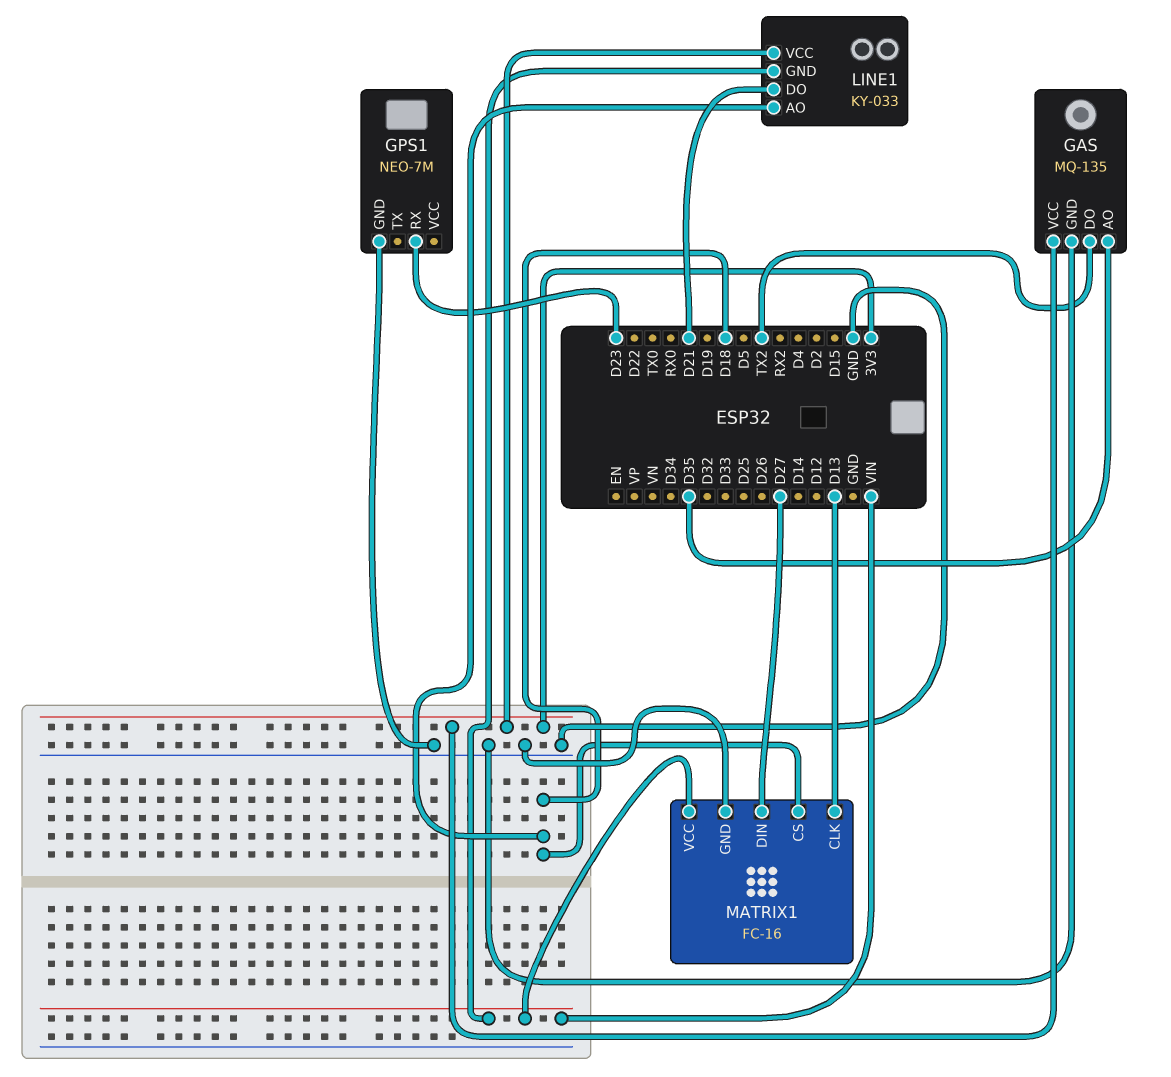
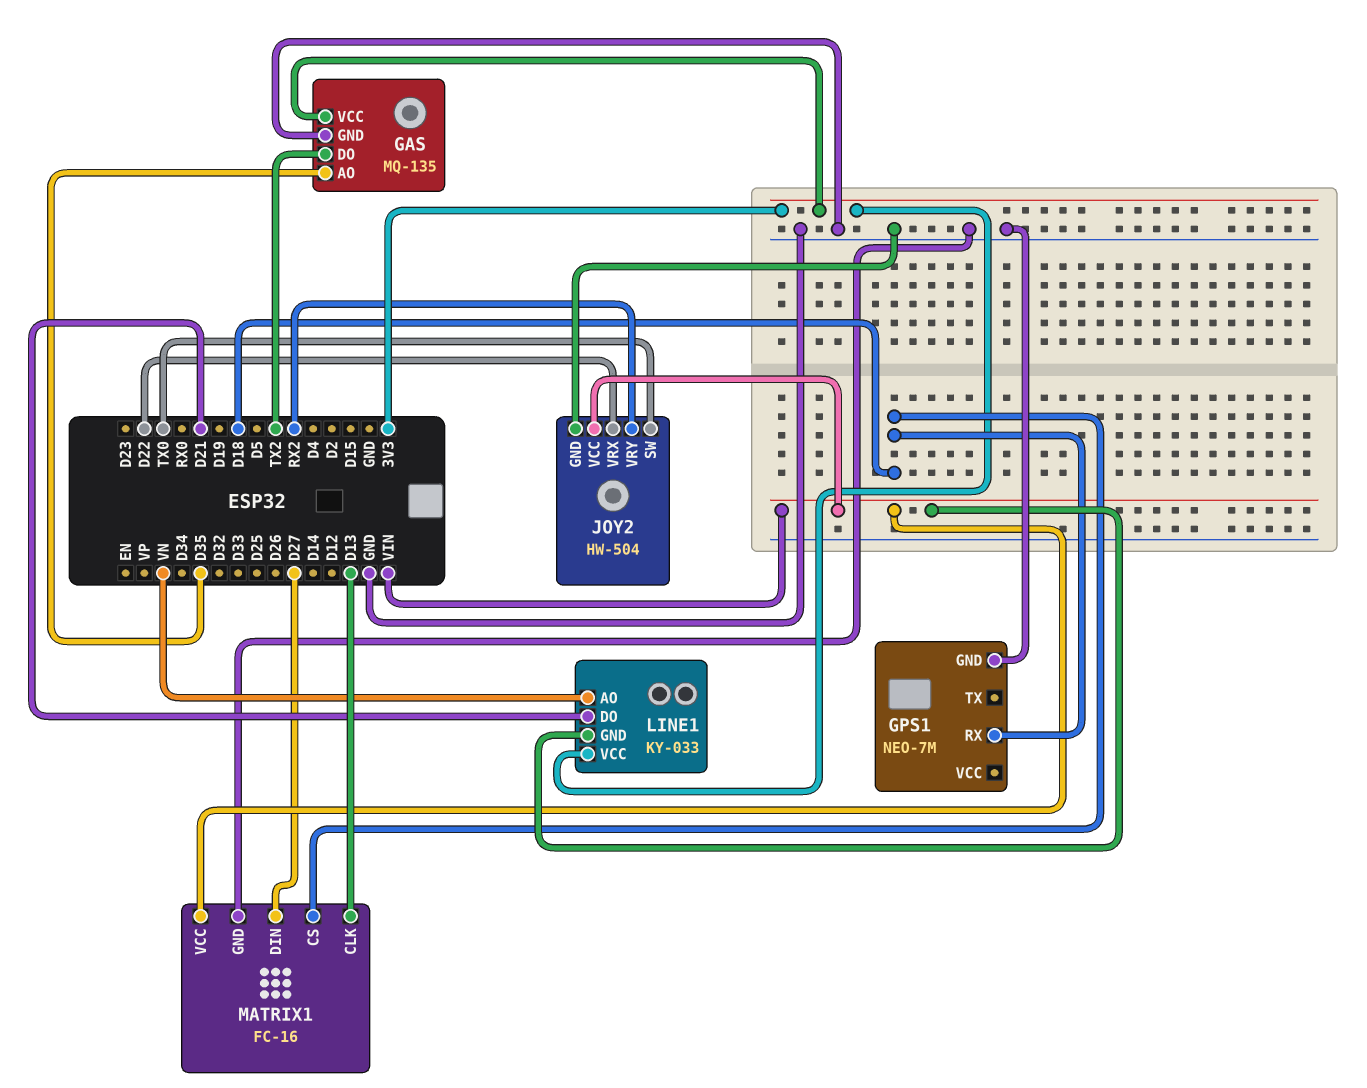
GPS1 pin RX: D23 -> D18
JOY2: none -> HW-504
JOY2 pin GND: none -> GND
JOY2 pin SW: none -> TX0
JOY2 pin VCC: none -> VIN
JOY2 pin VRX: none -> D22
JOY2 pin VRY: none -> RX2
LINE1 pin AO: D18 -> VN

